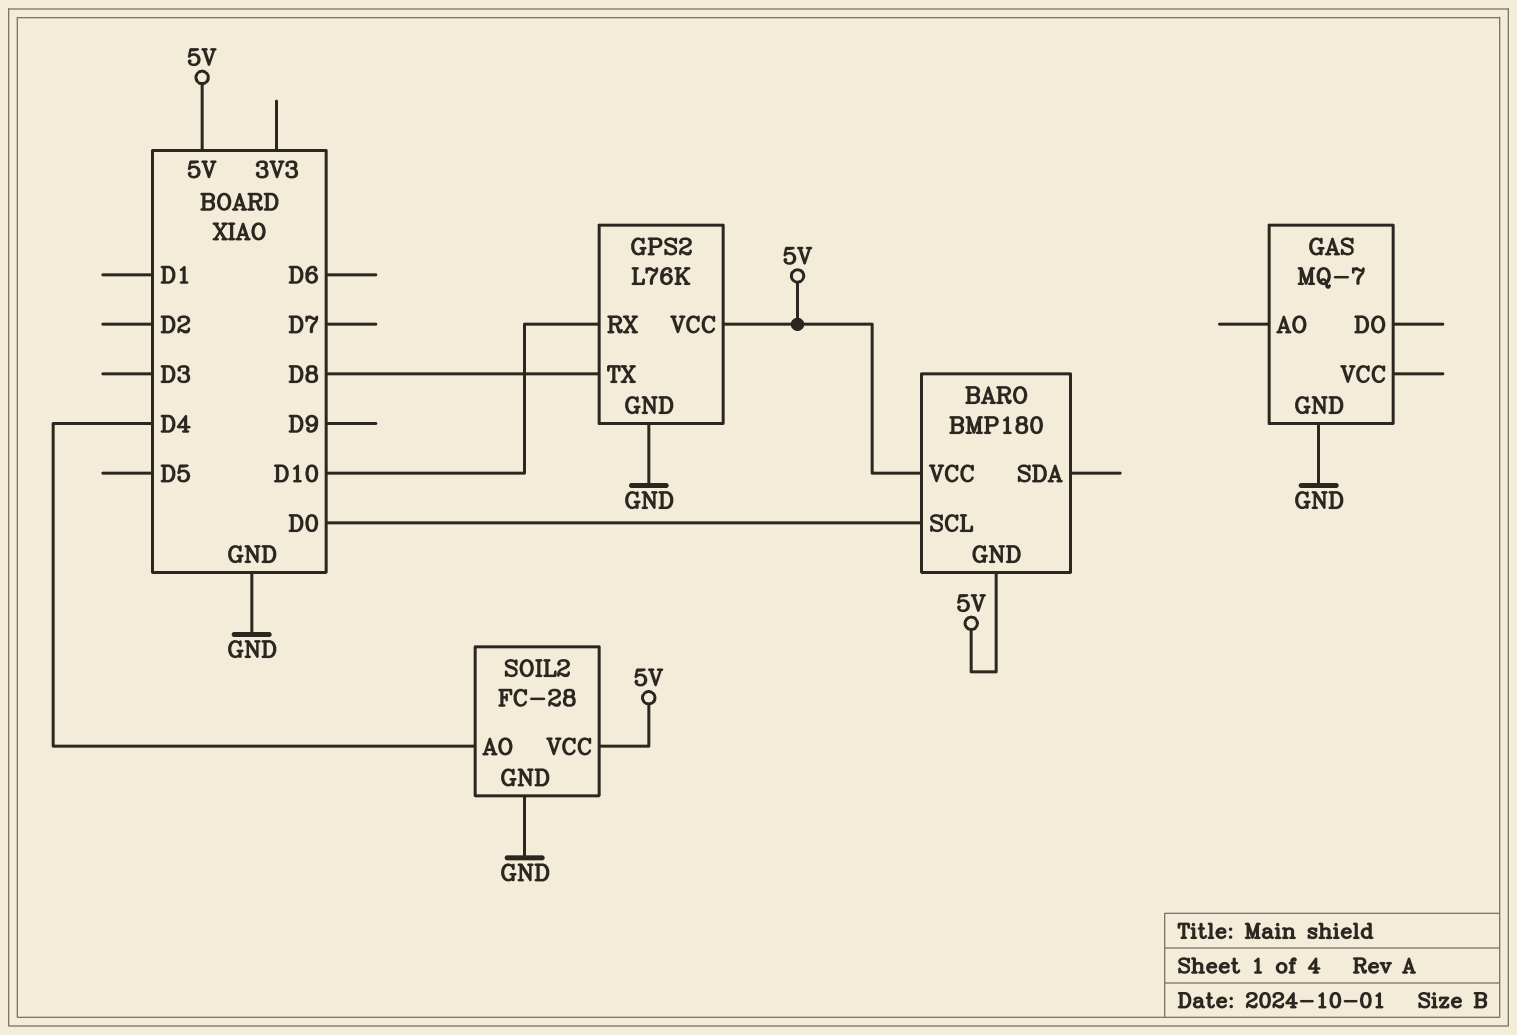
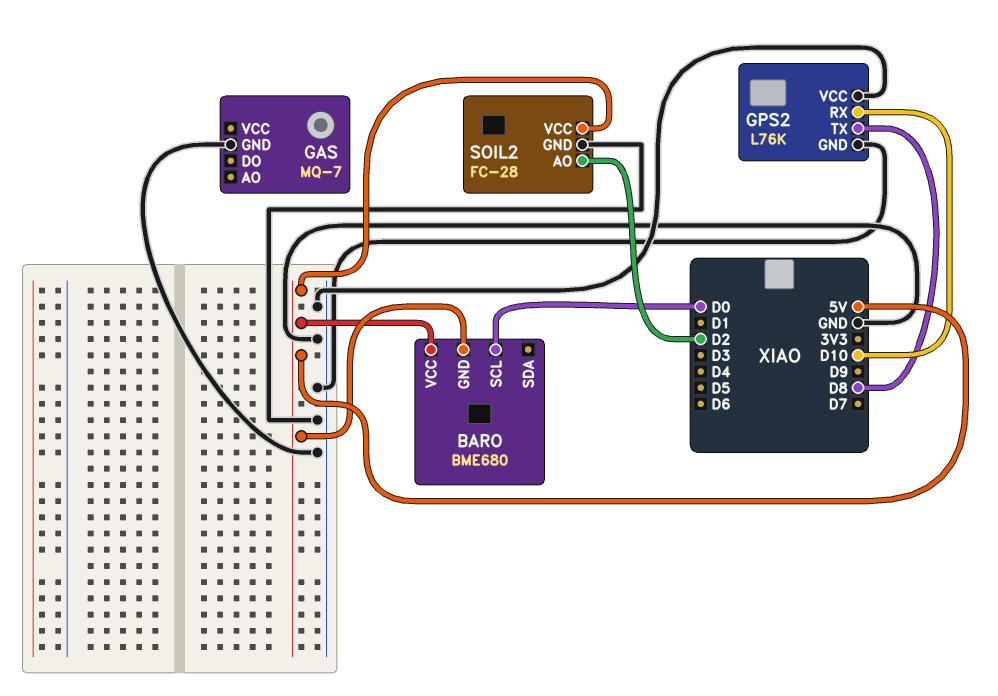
BARO: BMP180 -> BME680
GPS2 pin VCC: 5V -> GND
SOIL2 pin AO: D4 -> D2

